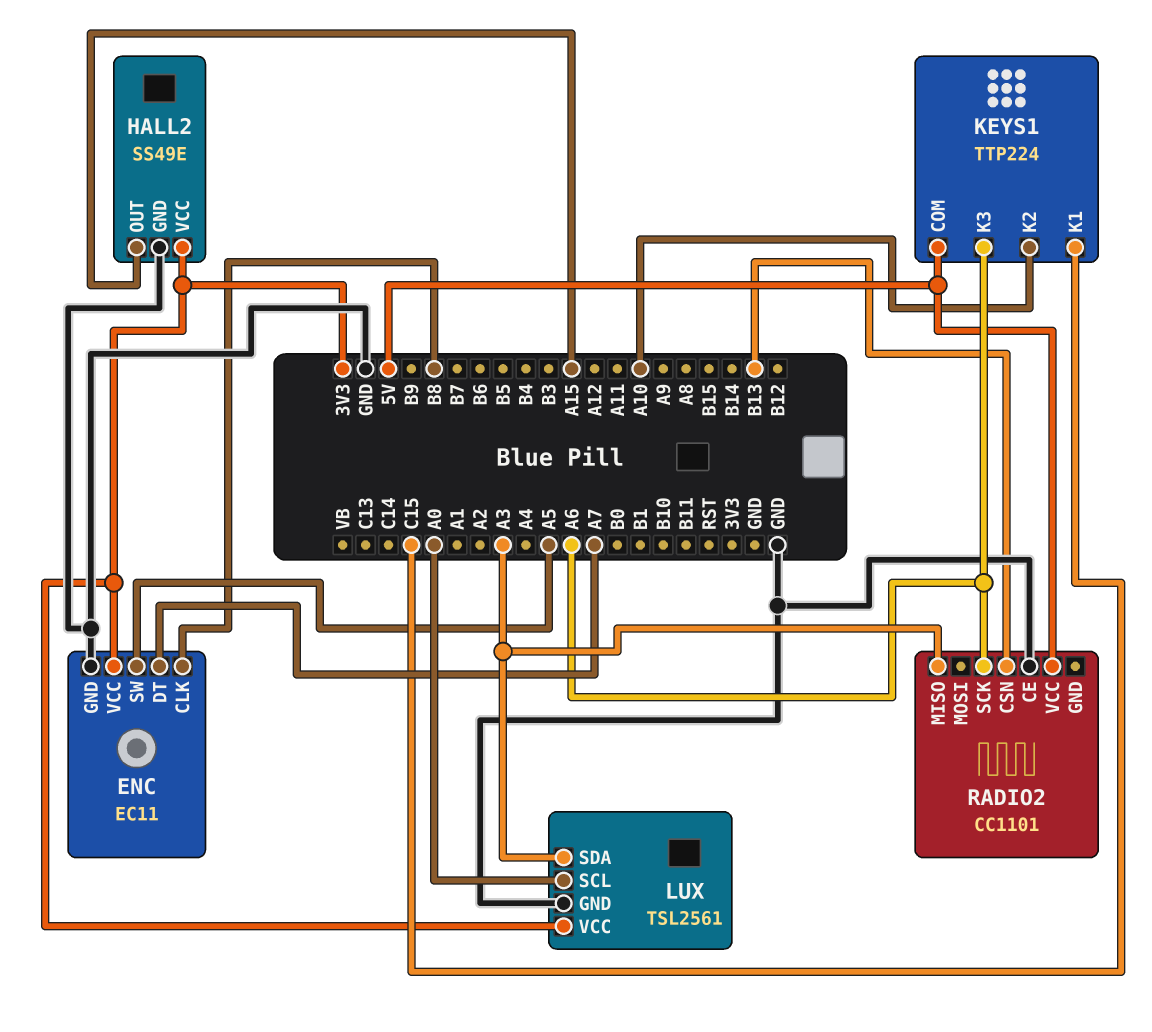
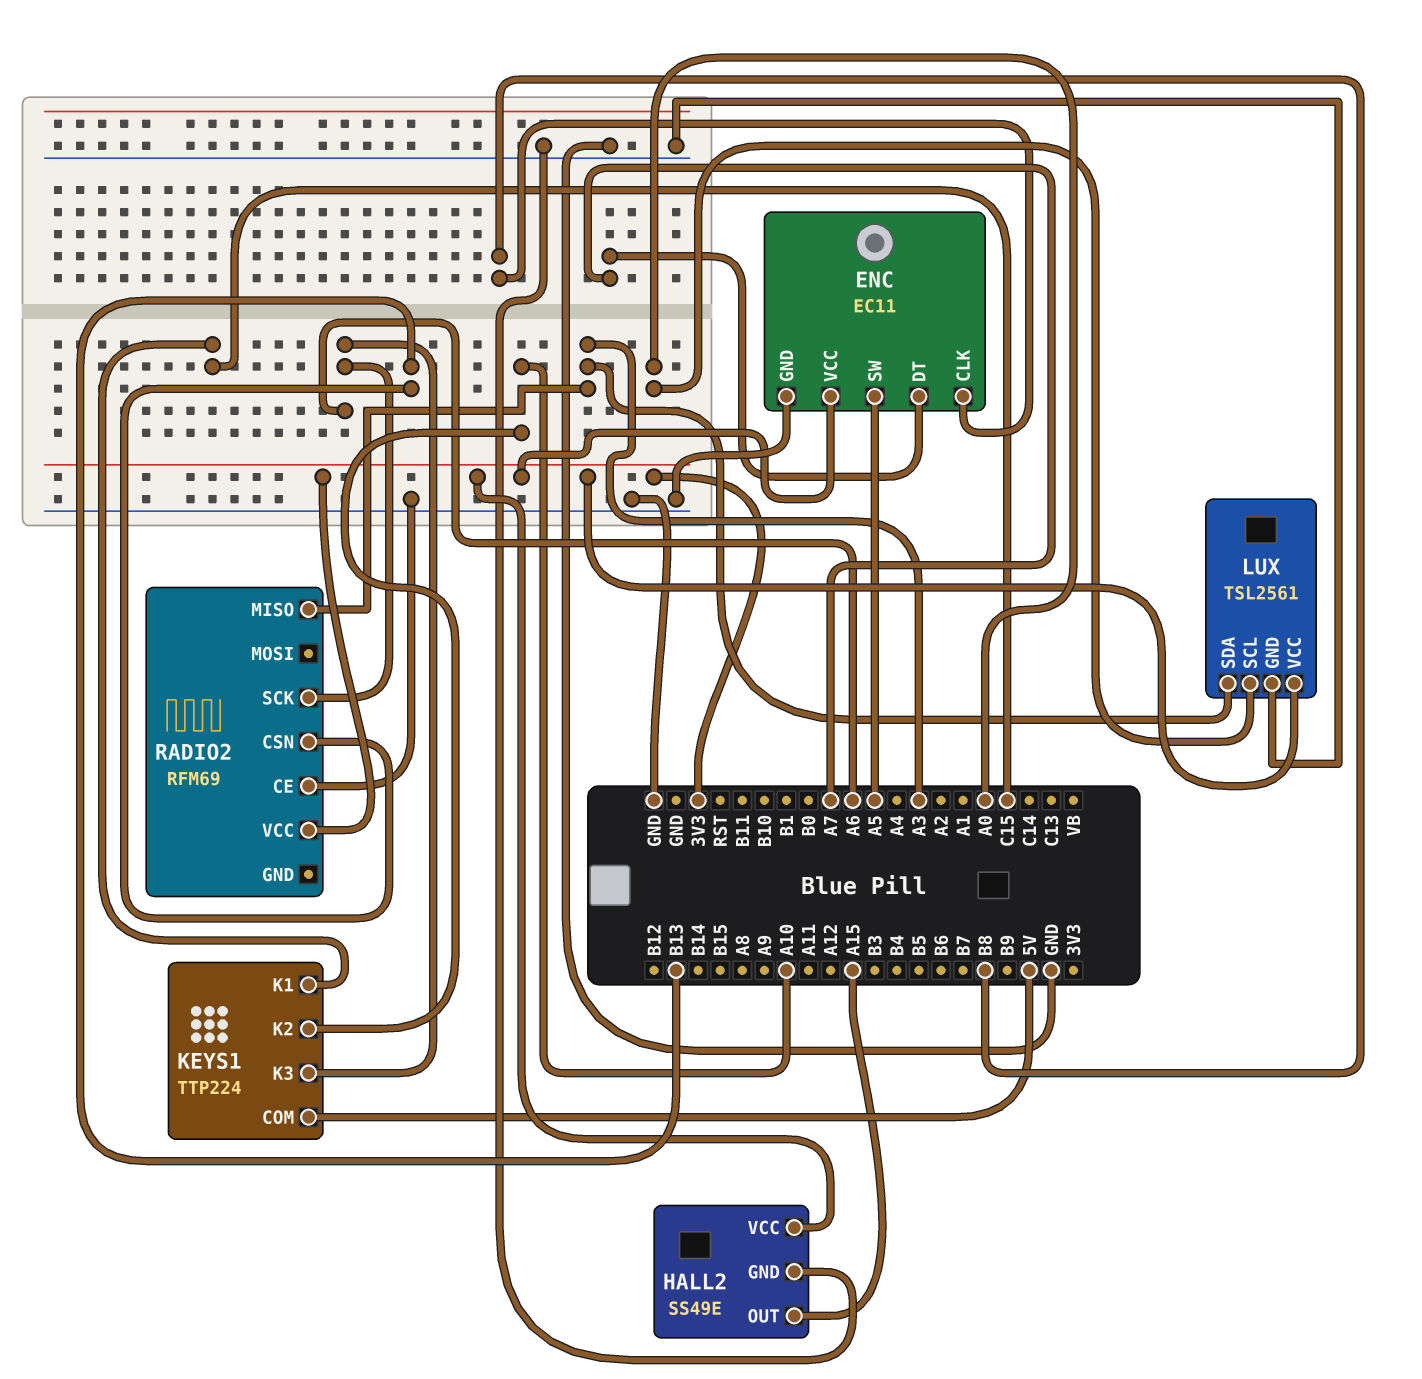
RADIO2: CC1101 -> RFM69
RADIO2 pin VCC: 5V -> 3V3

